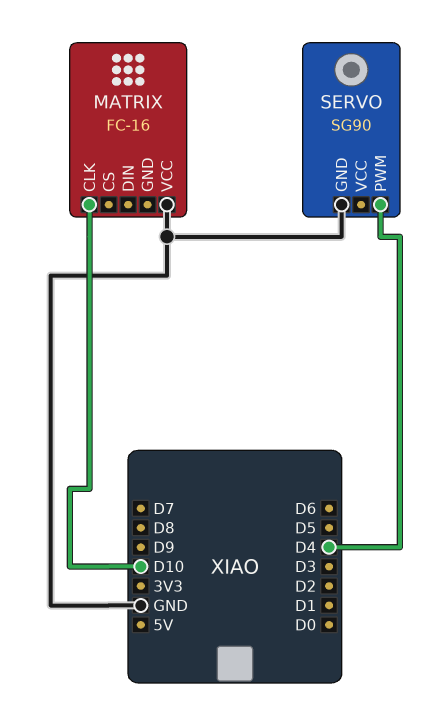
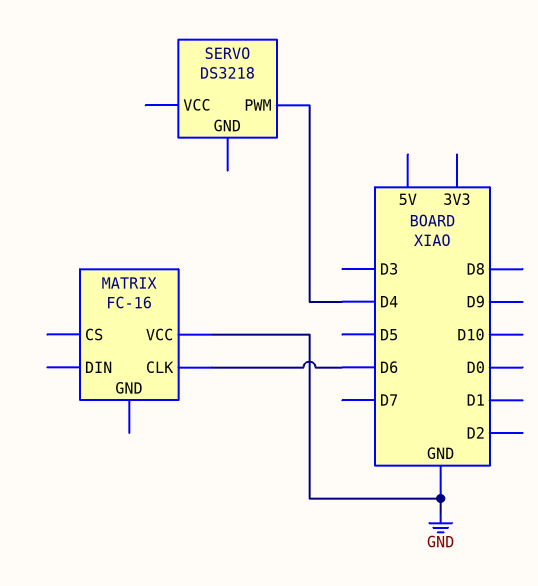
MATRIX pin CLK: D10 -> D6
SERVO: SG90 -> DS3218
SERVO pin GND: GND -> none

